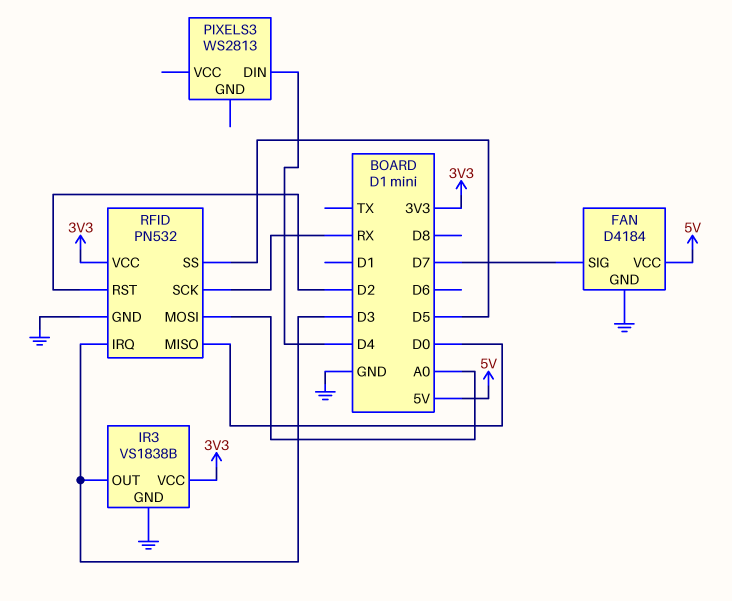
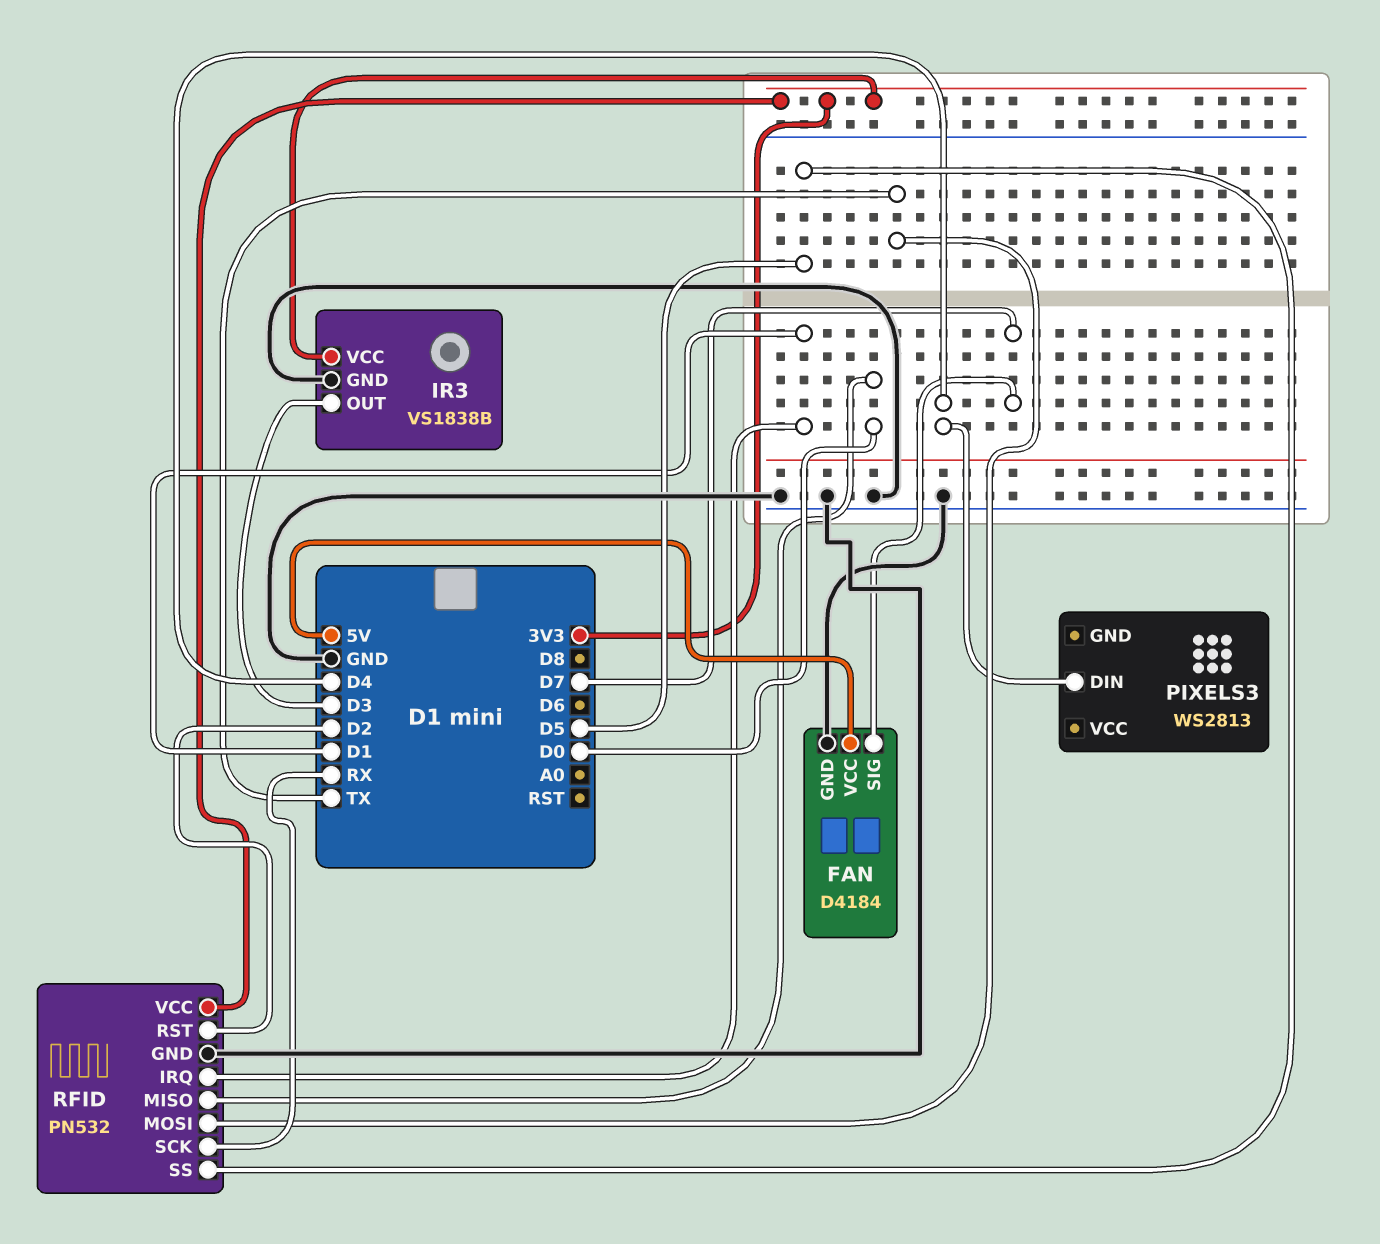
RFID pin IRQ: D3 -> D1
RFID pin MOSI: A0 -> TX

